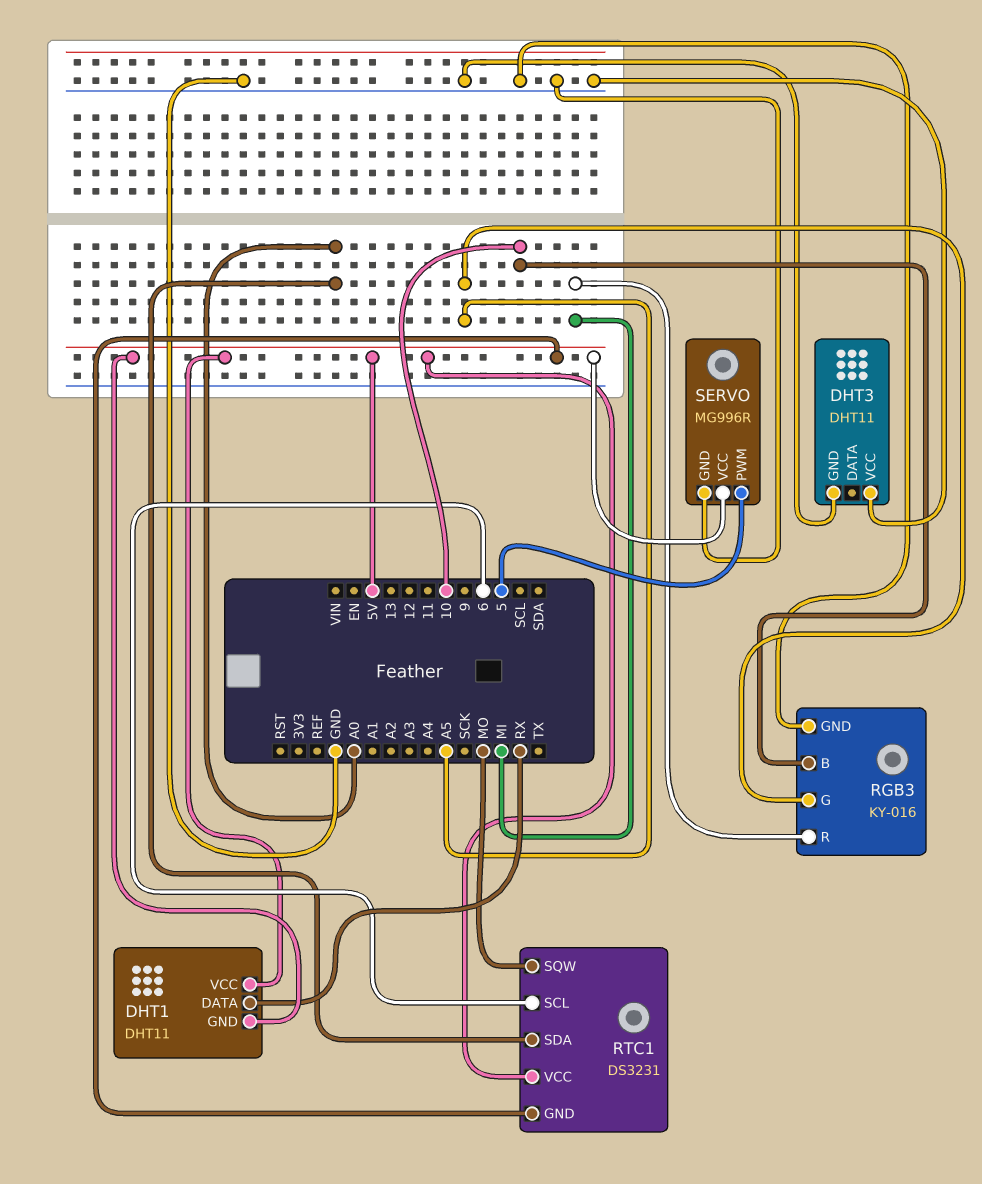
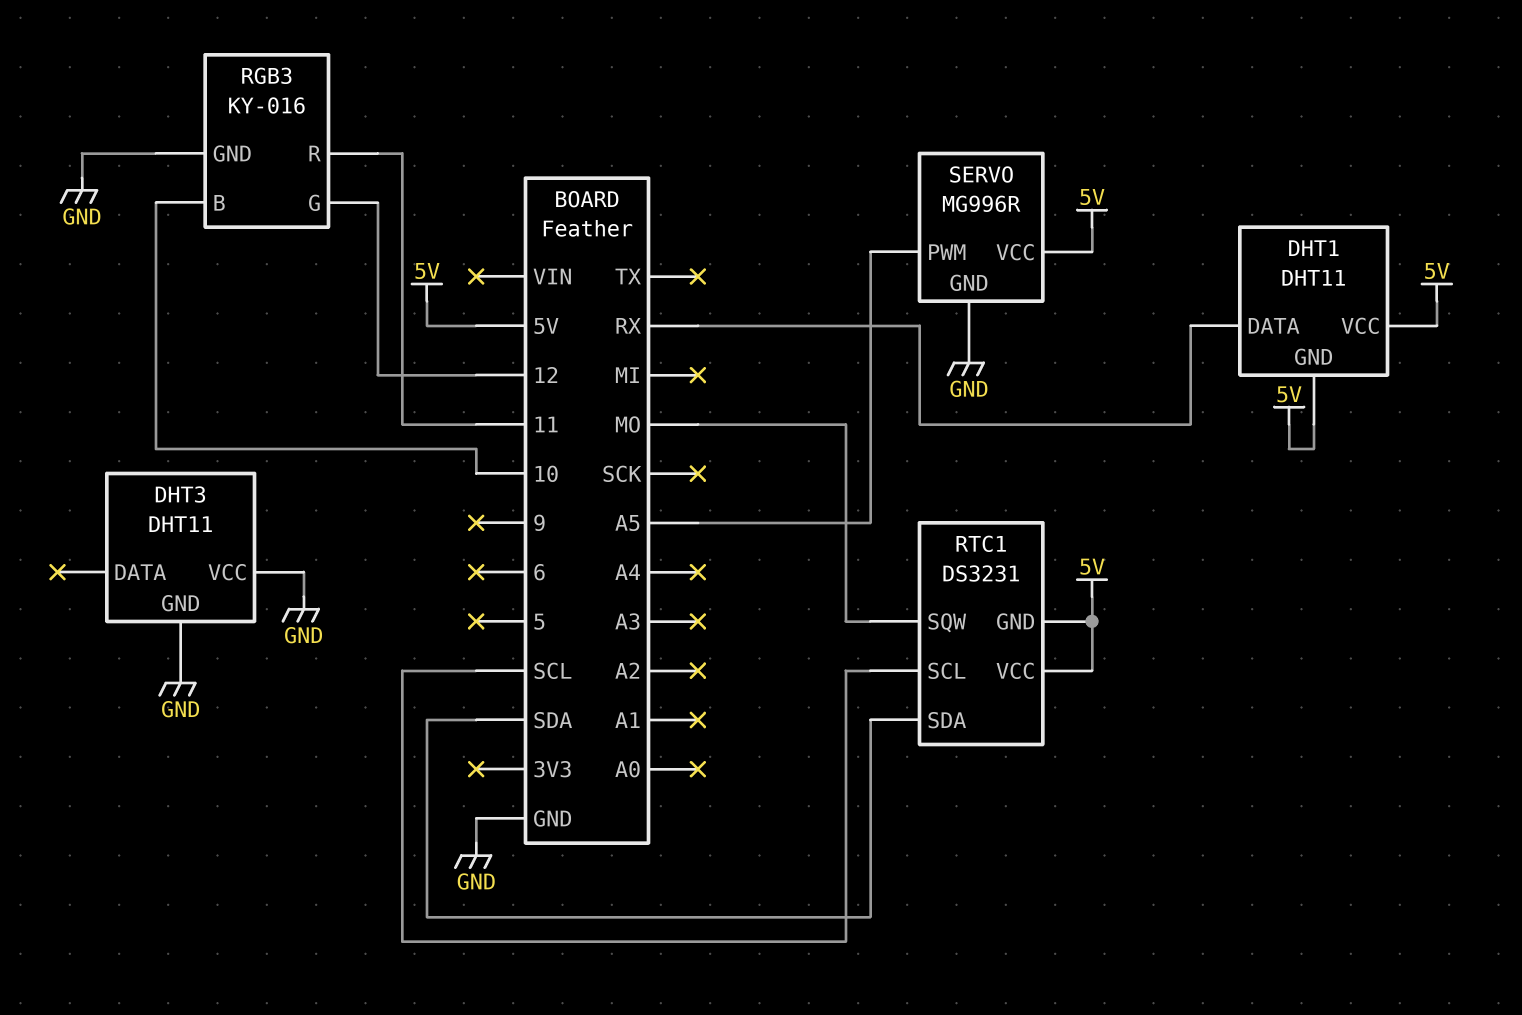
RGB3 pin G: A5 -> 12
RGB3 pin R: MI -> 11
RTC1 pin SCL: 6 -> SCL
RTC1 pin SDA: A0 -> SDA
SERVO pin PWM: 5 -> A5

